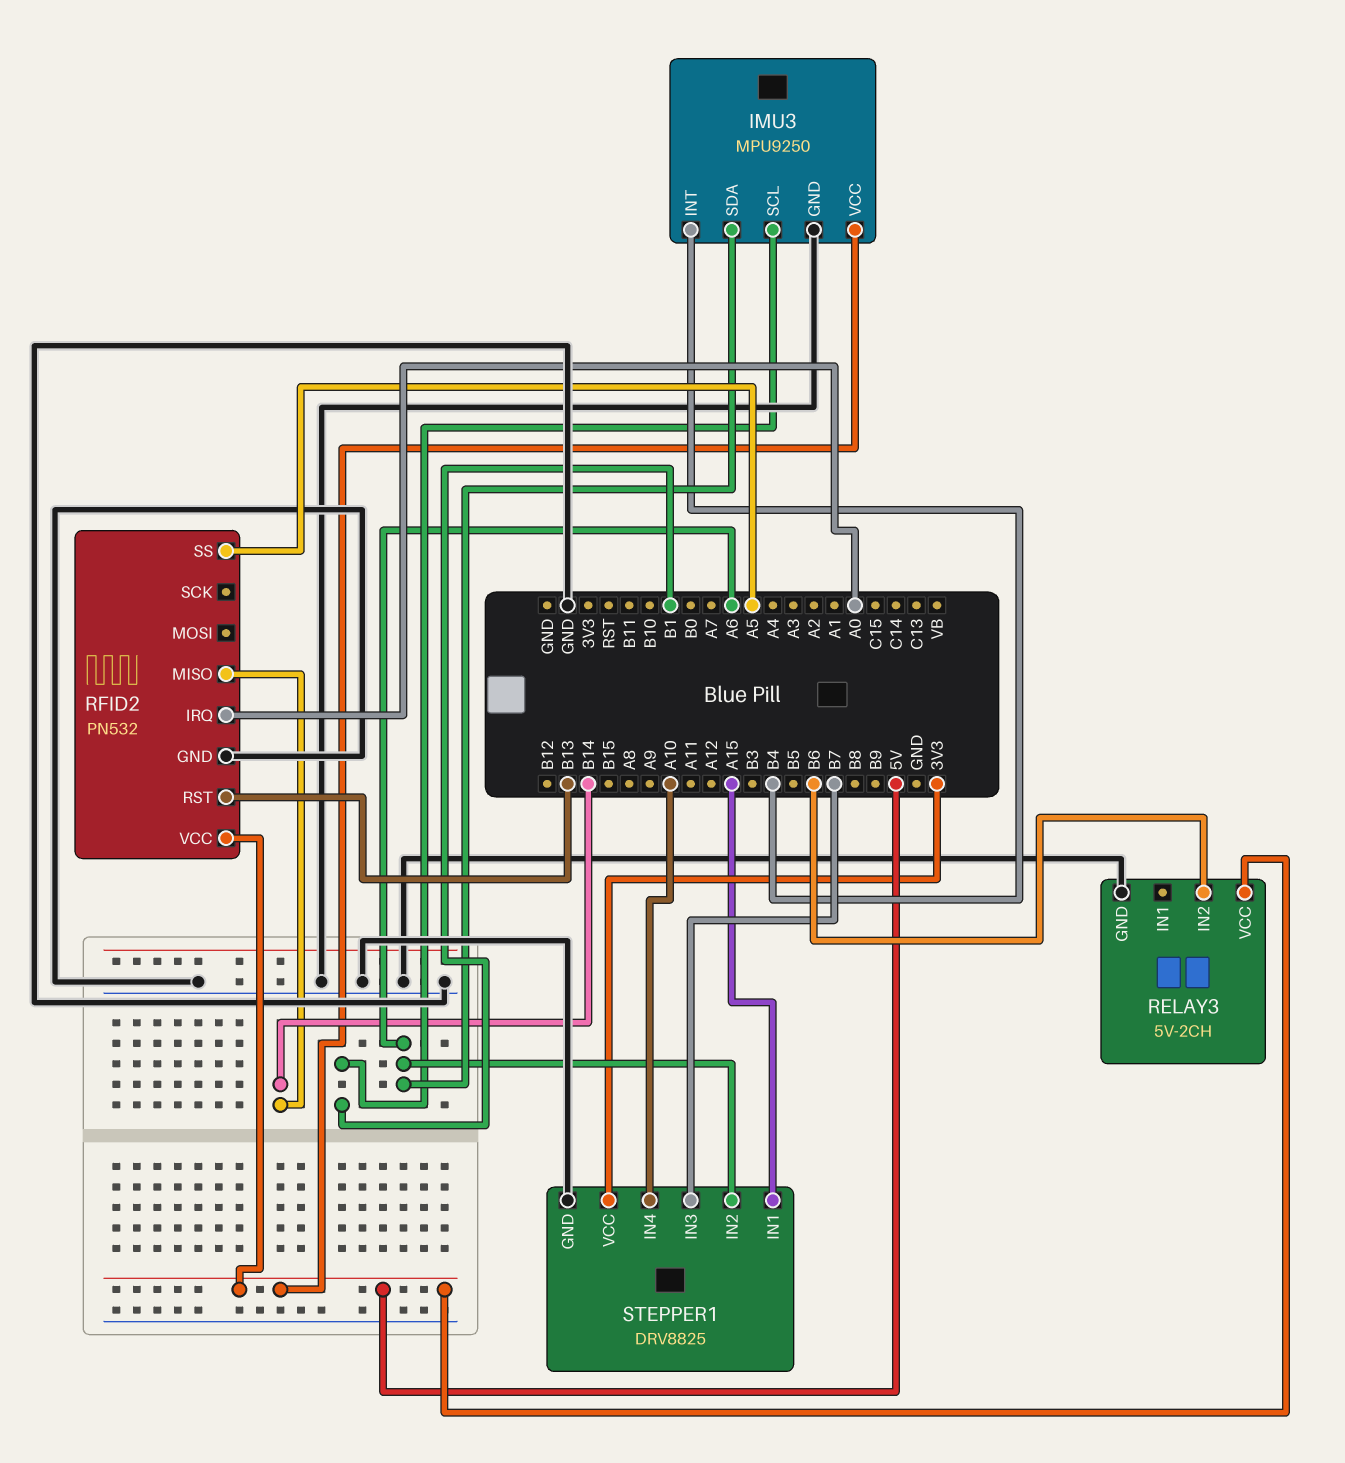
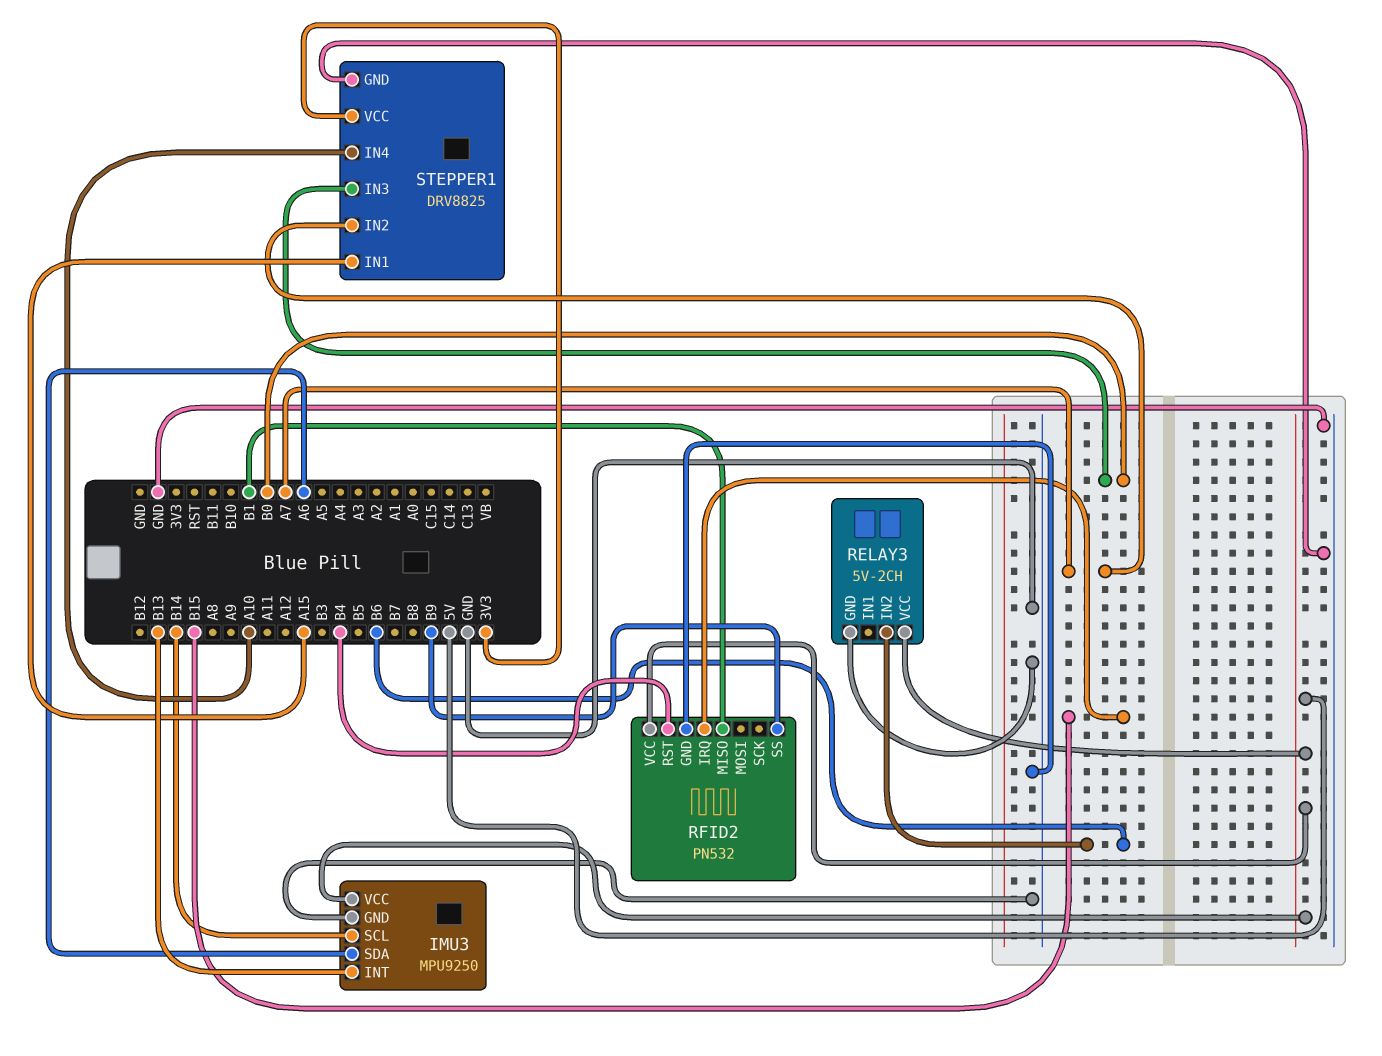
IMU3 pin INT: B4 -> B13
IMU3 pin SCL: B1 -> B14
RFID2 pin IRQ: A0 -> B15
RFID2 pin MISO: B14 -> B1
RFID2 pin RST: B13 -> B4
RFID2 pin SS: A5 -> B9
STEPPER1 pin IN2: A6 -> A7
STEPPER1 pin IN3: B7 -> B0

